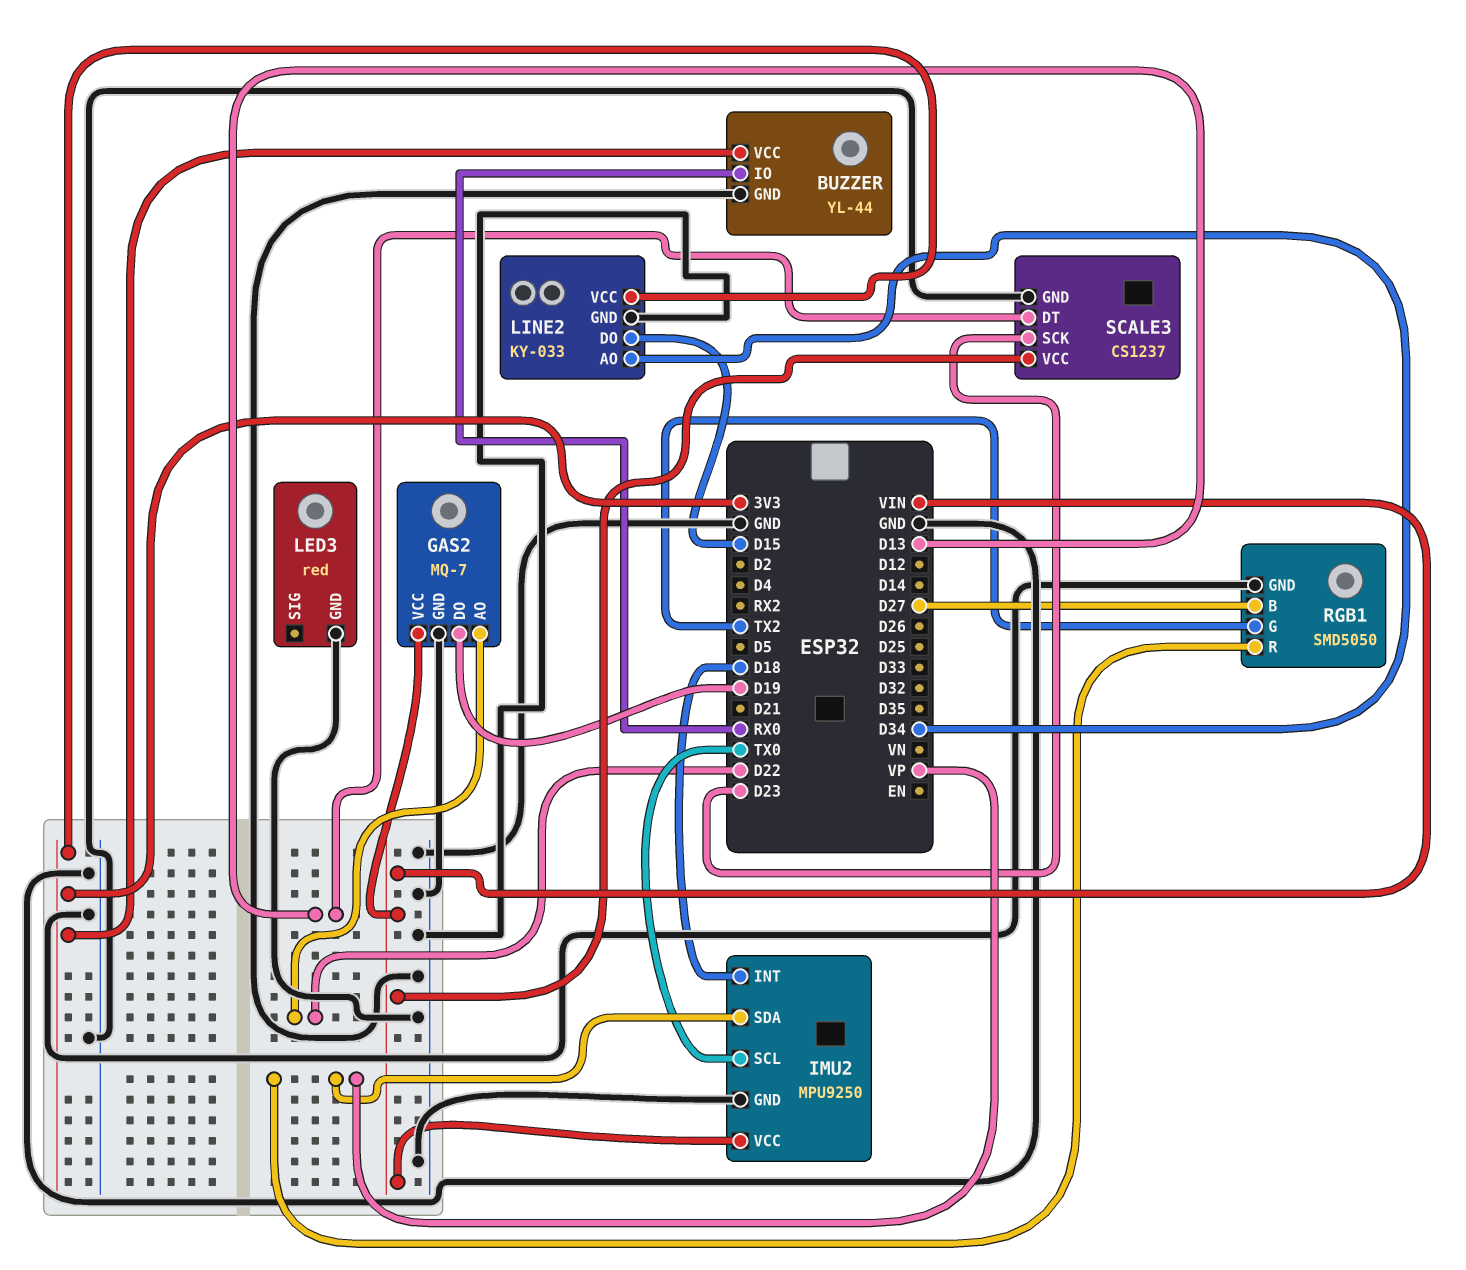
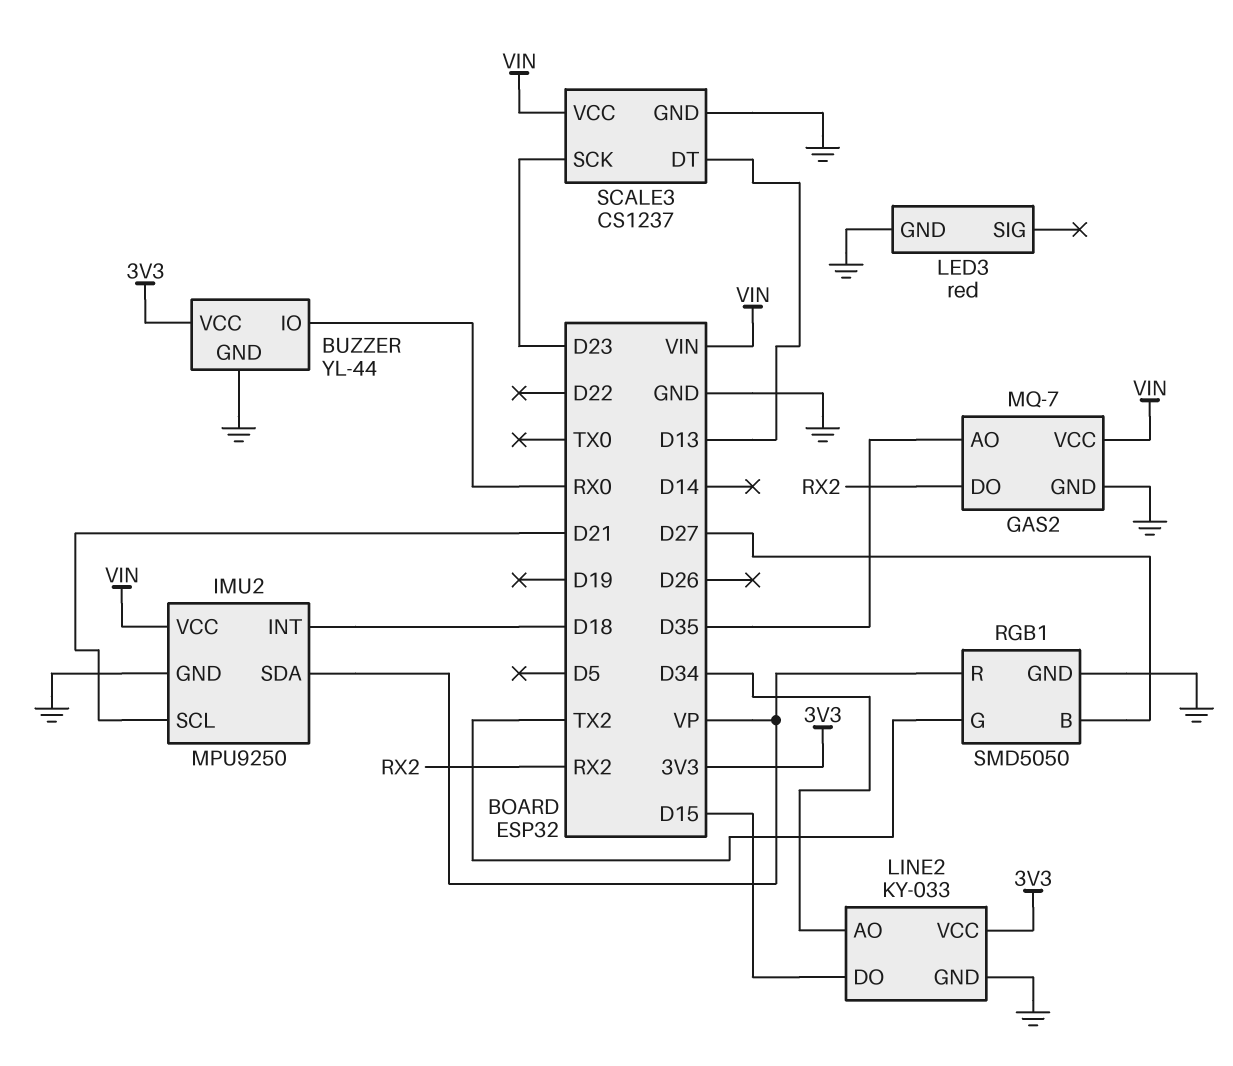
GAS2 pin AO: D22 -> D35
GAS2 pin DO: D19 -> RX2
IMU2 pin SCL: TX0 -> D21

